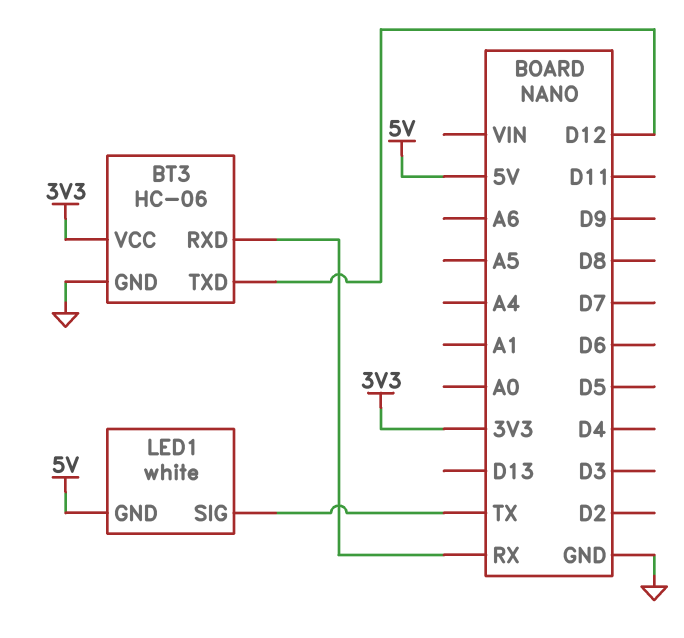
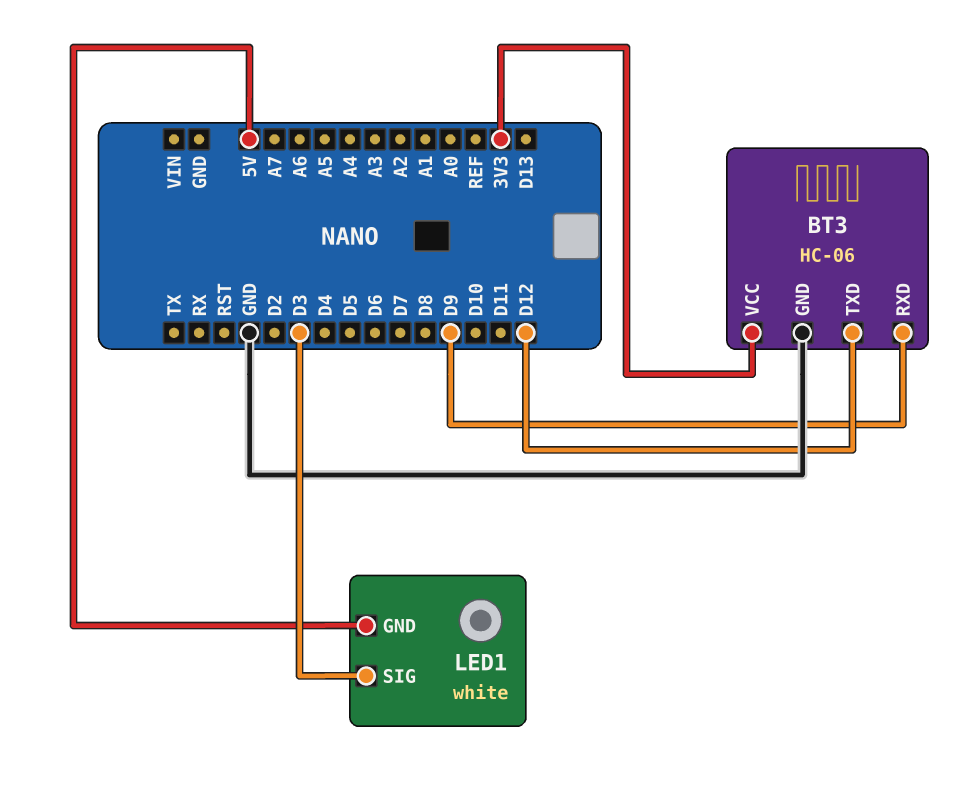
BT3 pin RXD: RX -> D9
LED1 pin SIG: TX -> D3

